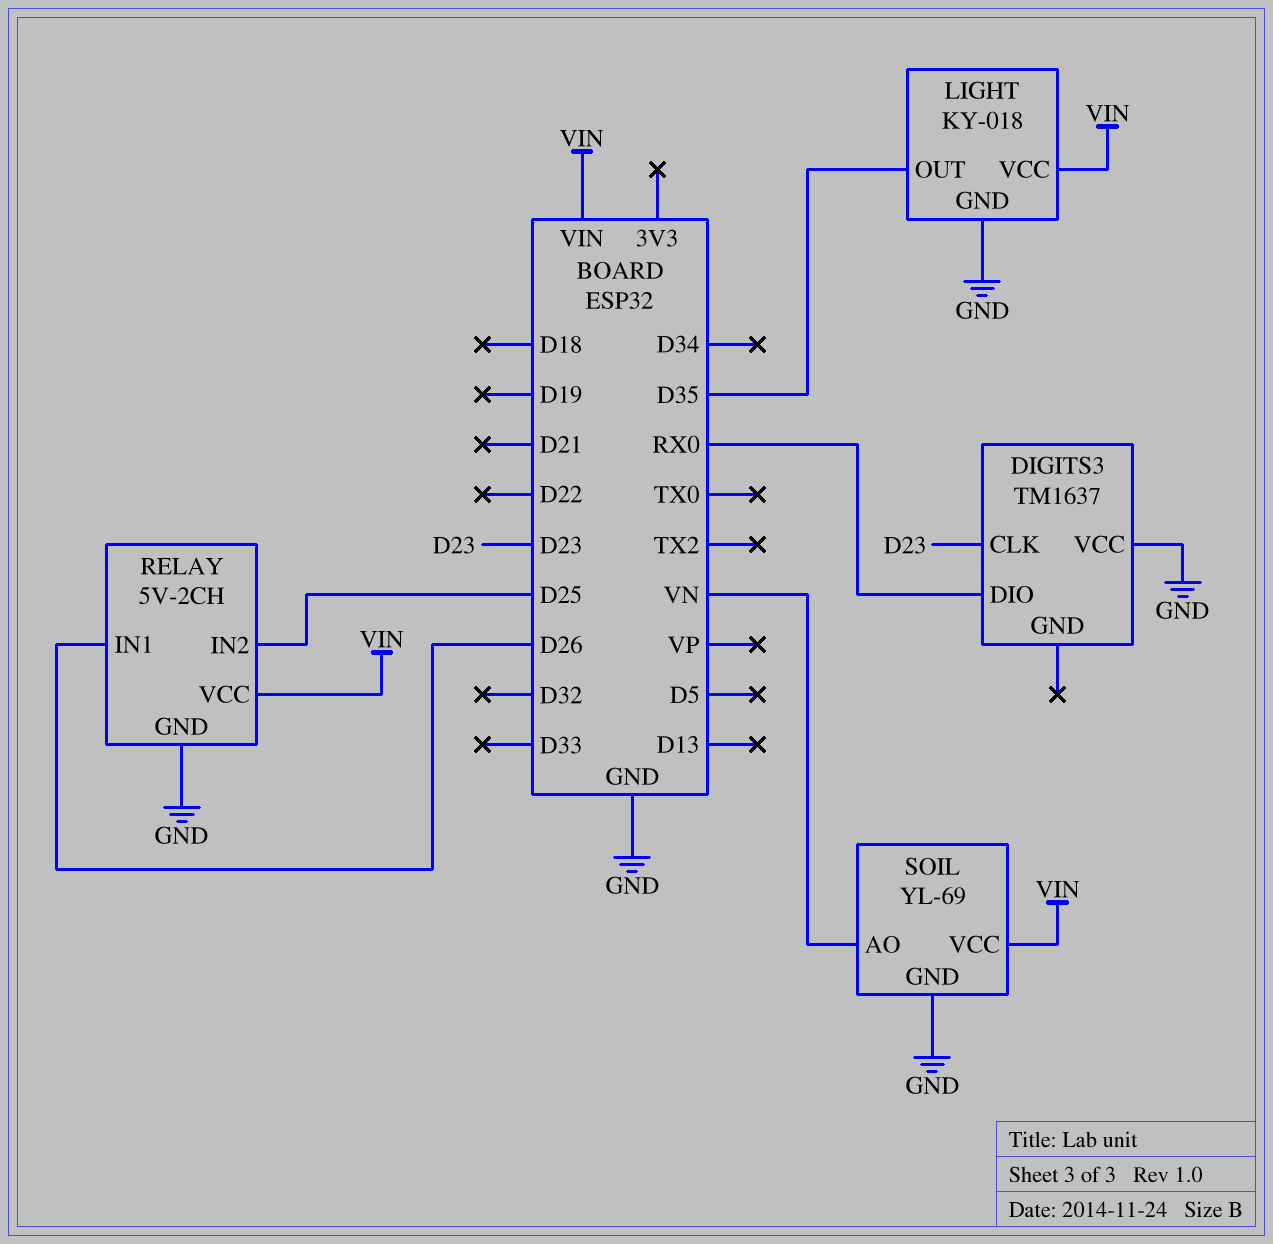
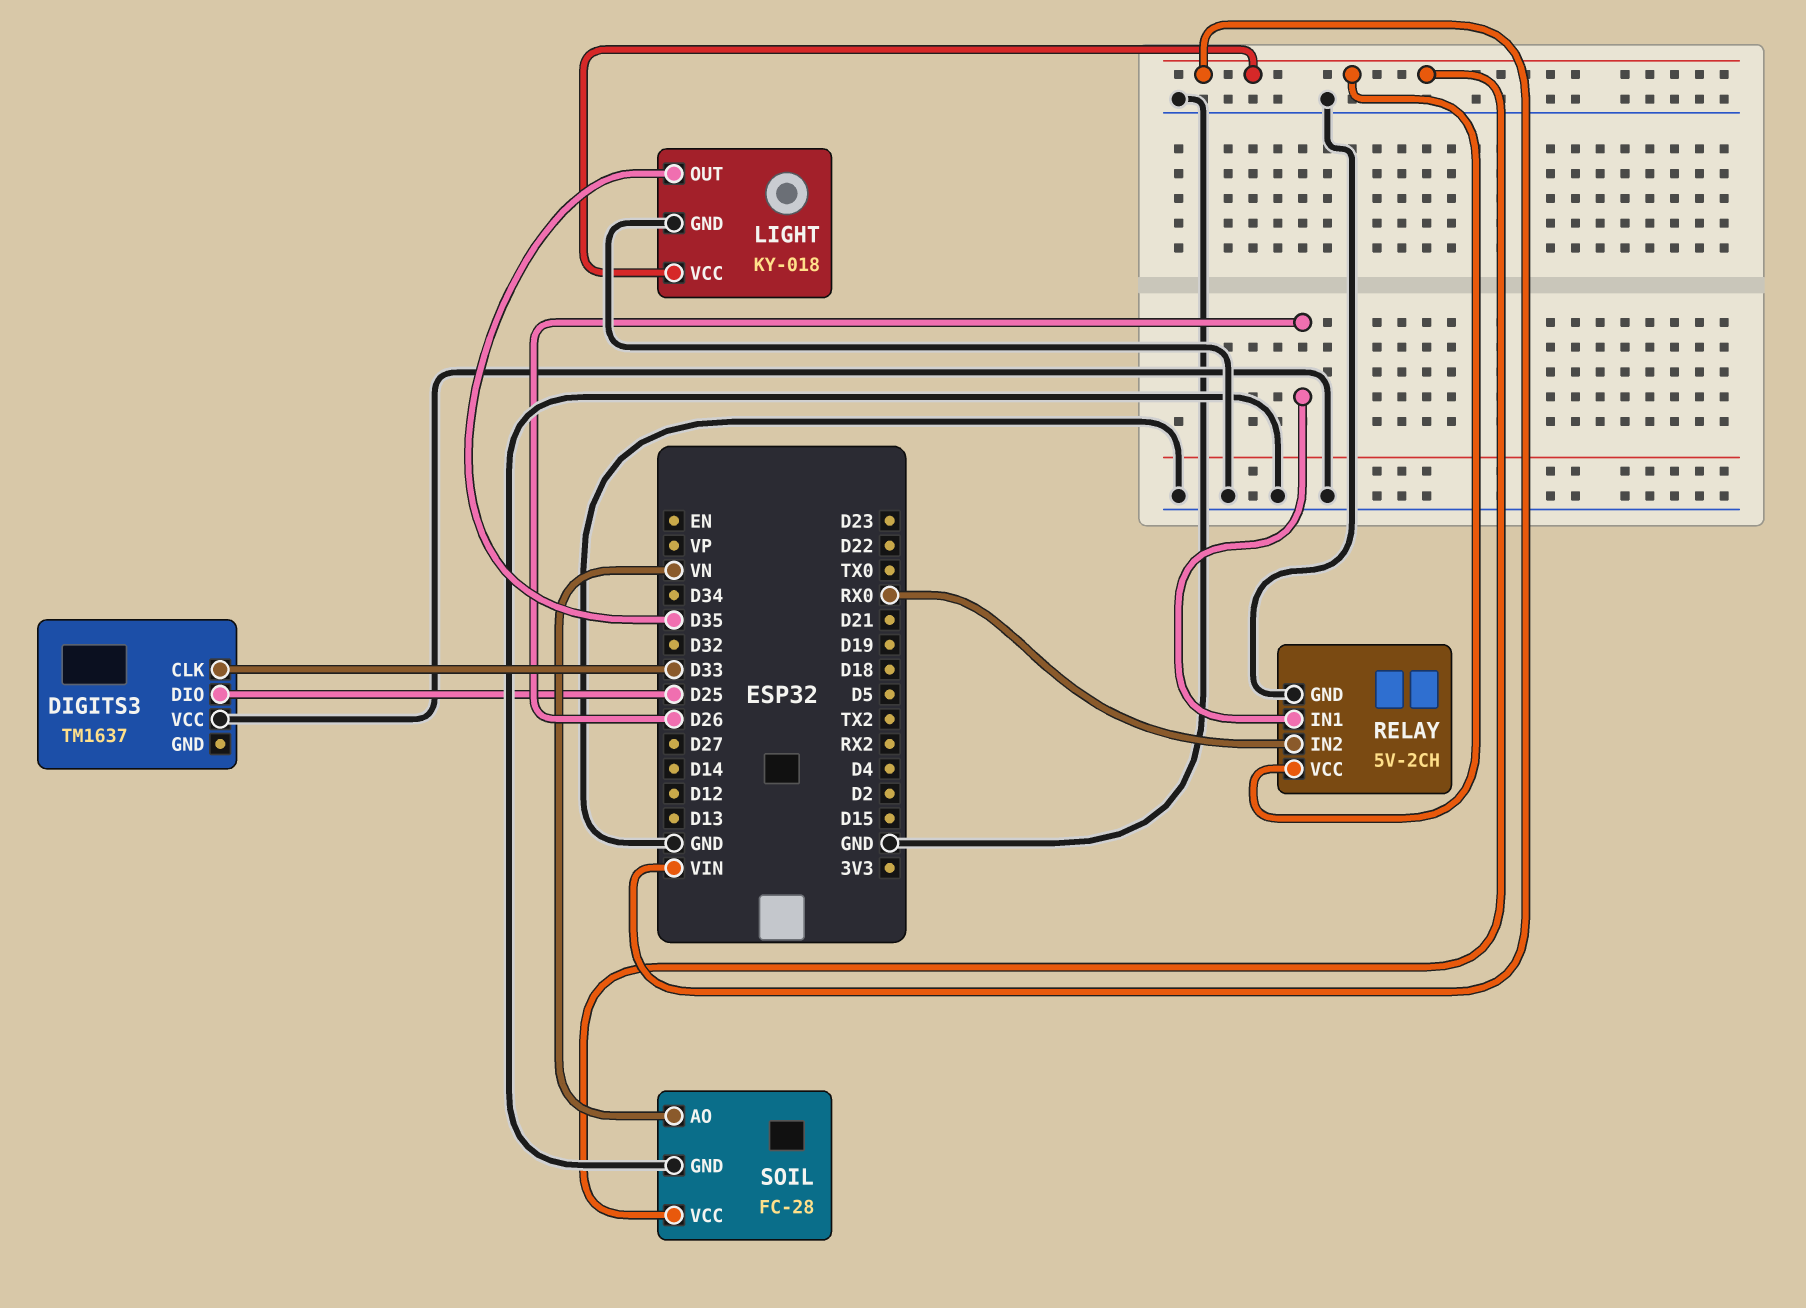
DIGITS3 pin CLK: D23 -> D33
DIGITS3 pin DIO: RX0 -> D25
RELAY pin IN2: D25 -> RX0
SOIL: YL-69 -> FC-28

